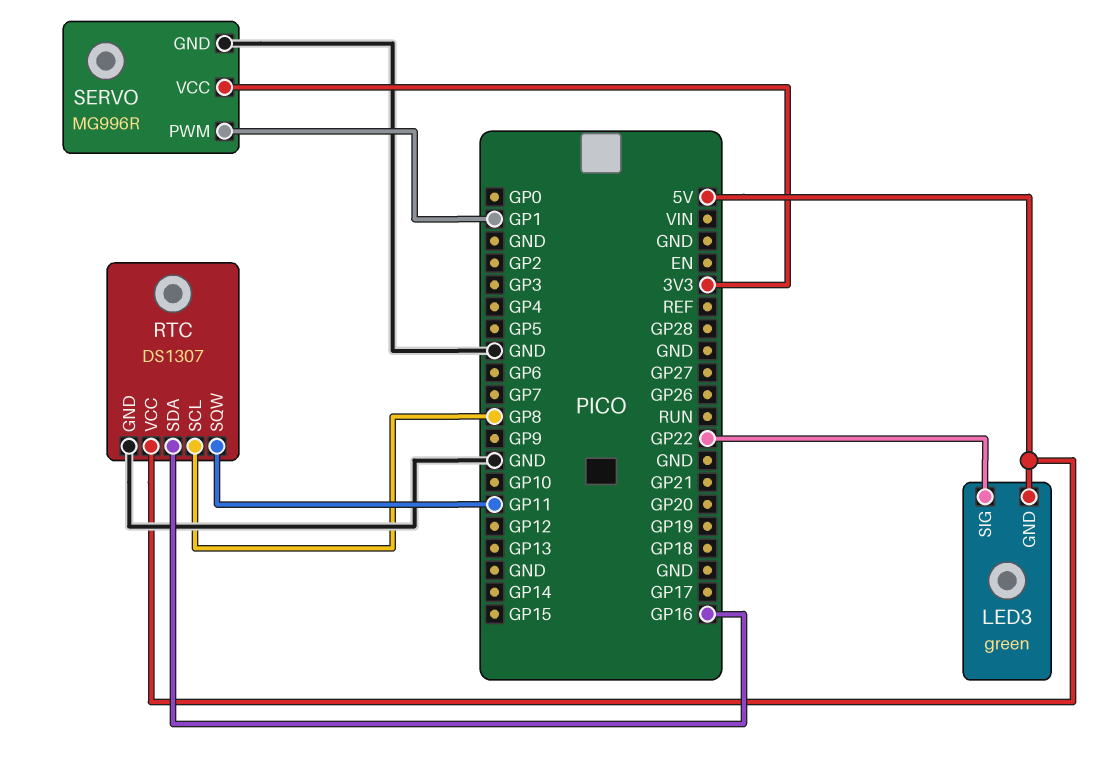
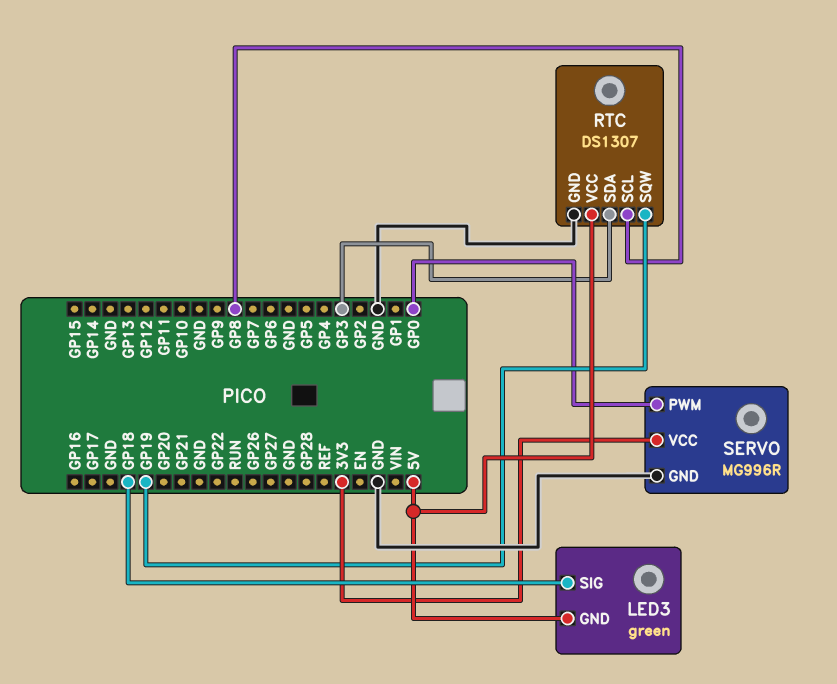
LED3 pin SIG: GP22 -> GP18
RTC pin SDA: GP16 -> GP3
RTC pin SQW: GP11 -> GP19
SERVO pin PWM: GP1 -> GP0

